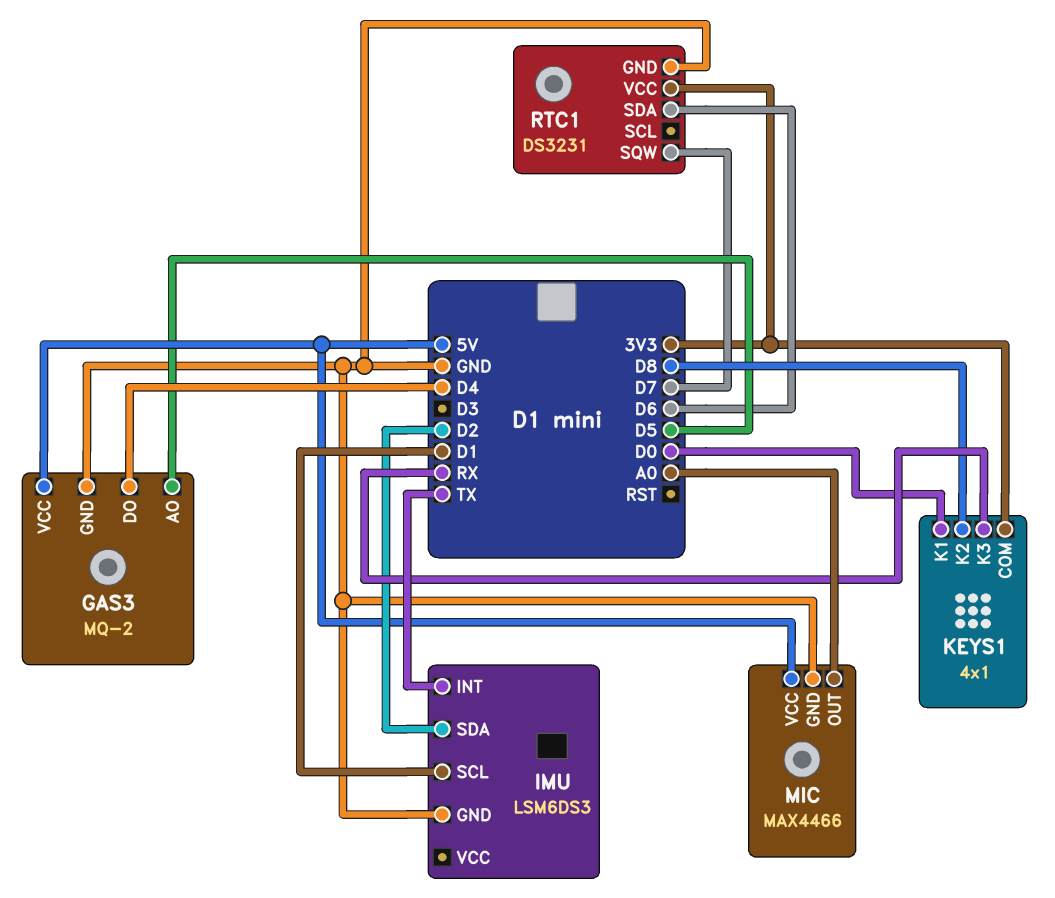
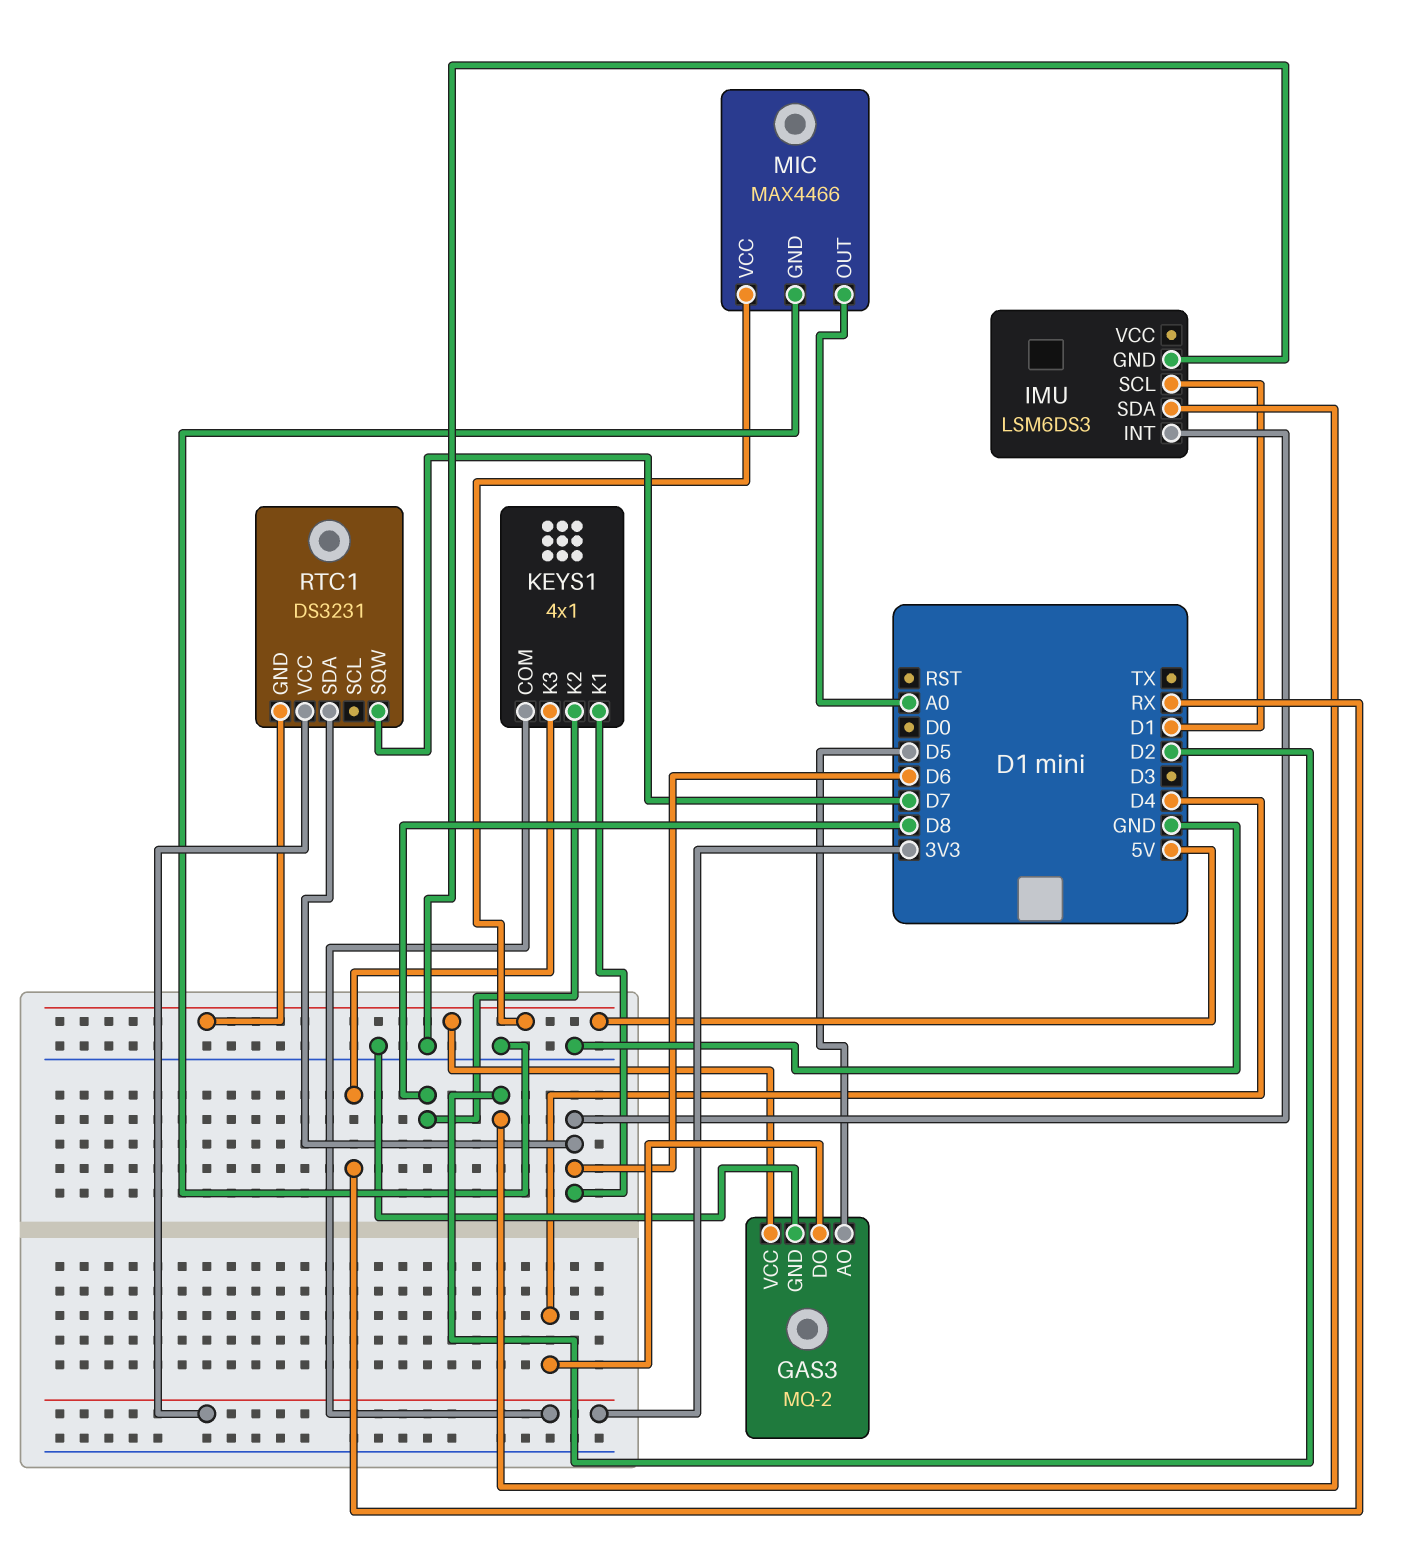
IMU pin INT: TX -> D6
KEYS1 pin K1: D0 -> D6
RTC1 pin GND: GND -> 5V

